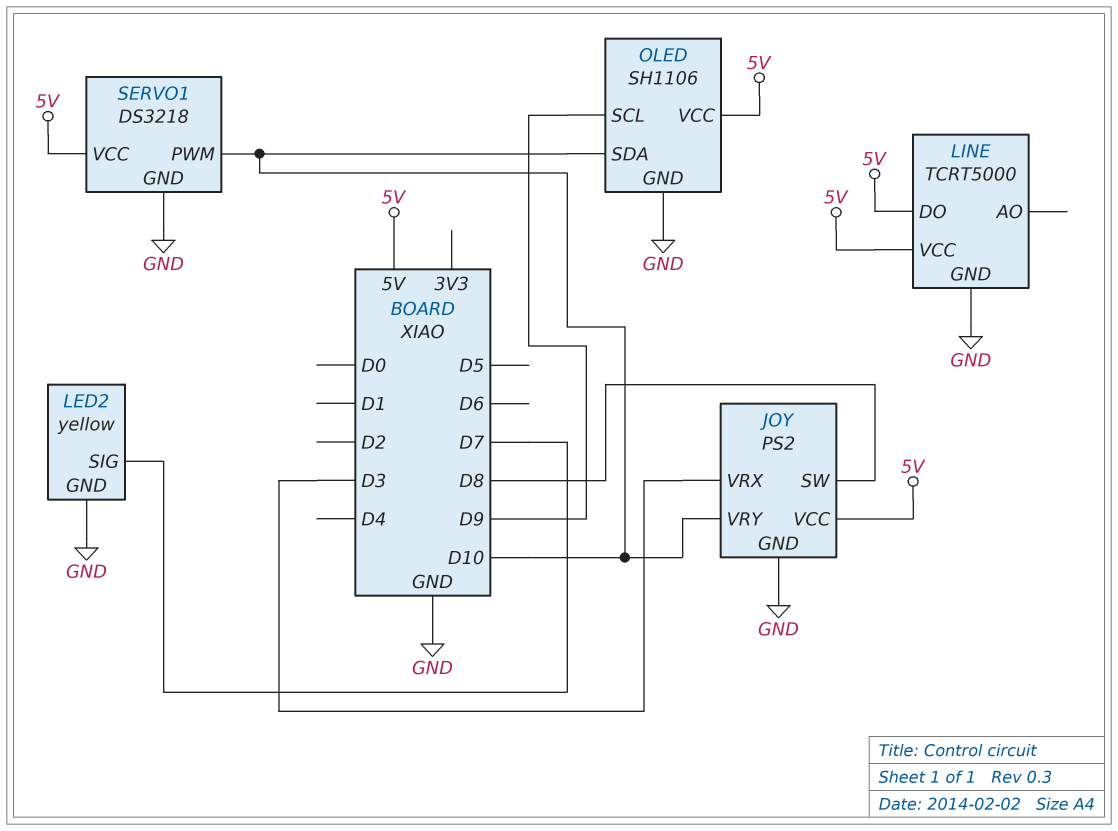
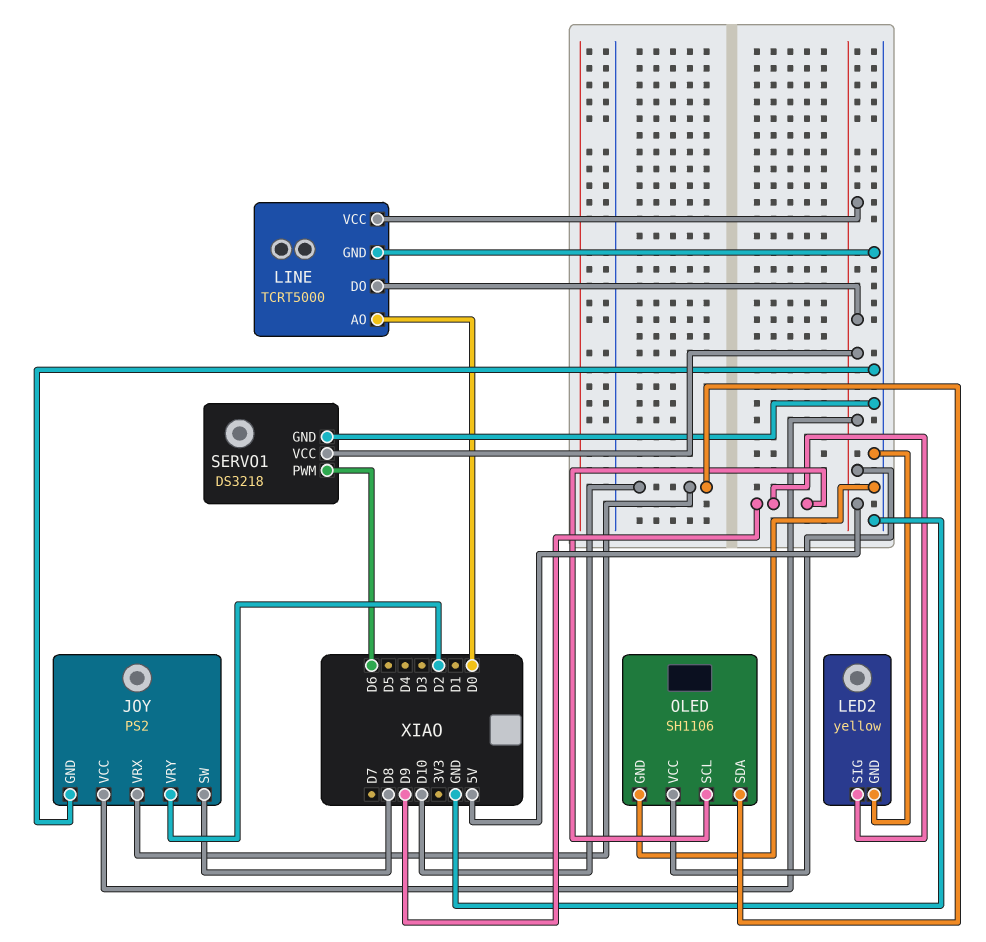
JOY pin VRX: D3 -> D10
JOY pin VRY: D10 -> D2
LED2 pin SIG: D7 -> D9
LINE pin AO: none -> D0
SERVO1 pin PWM: D10 -> D6

